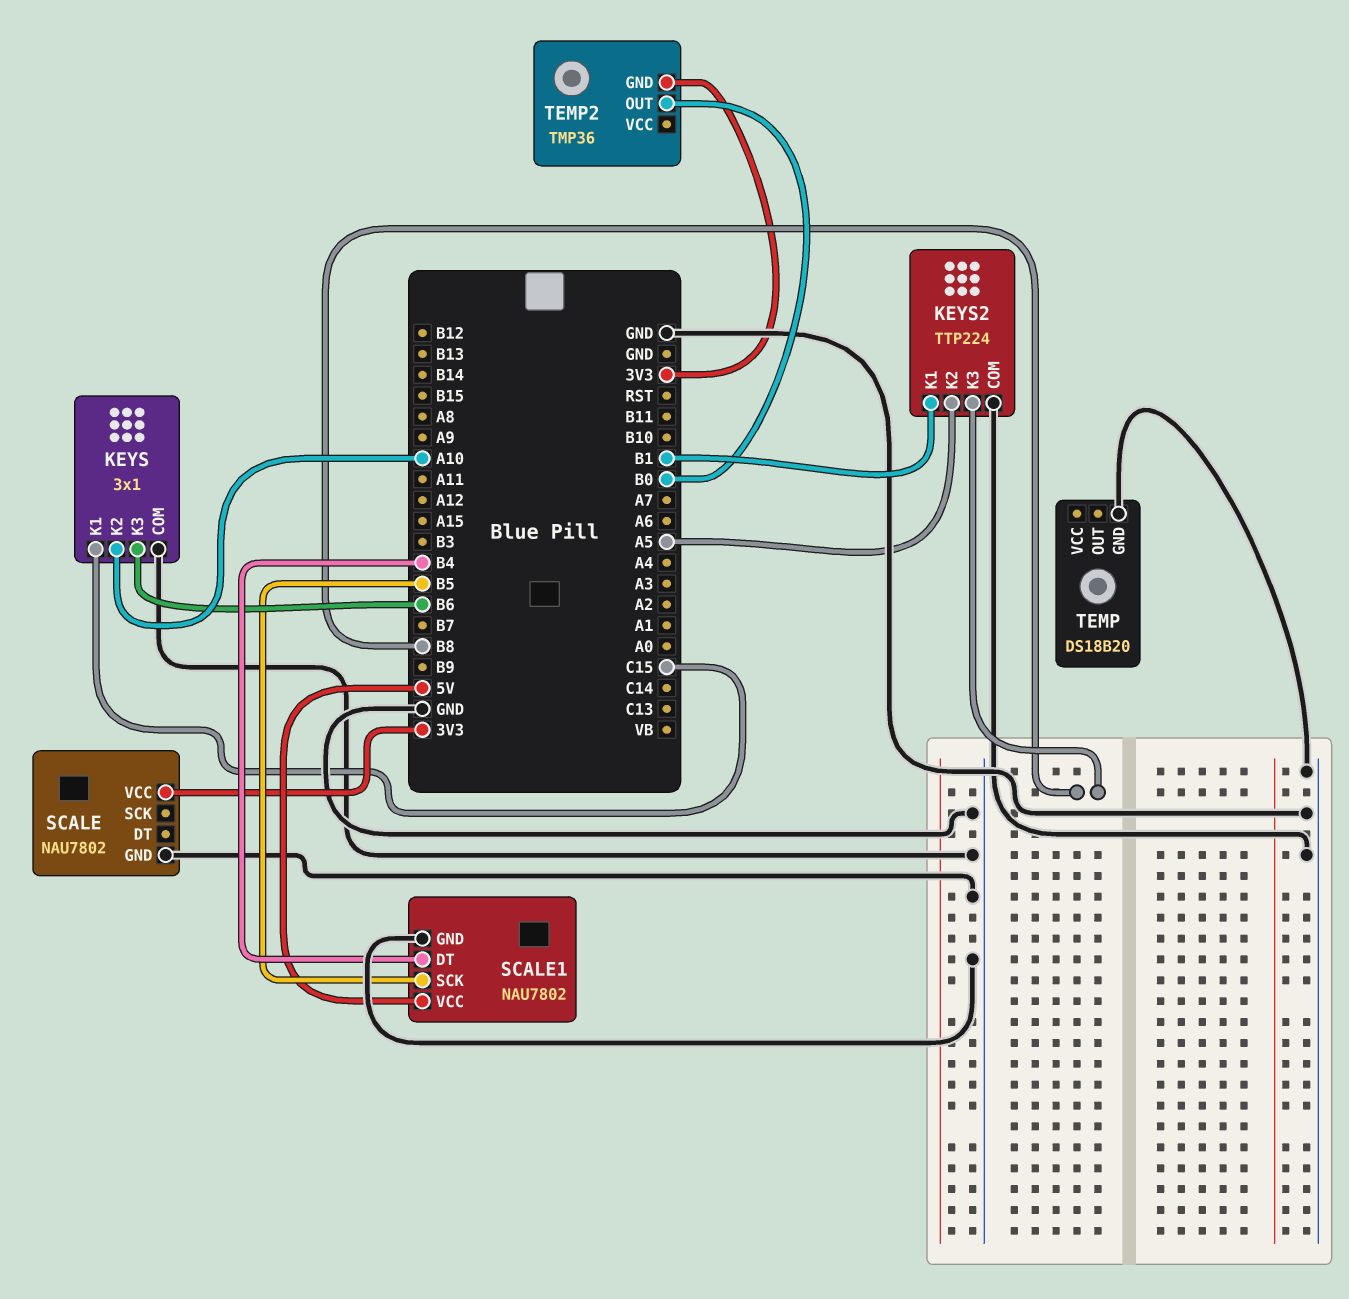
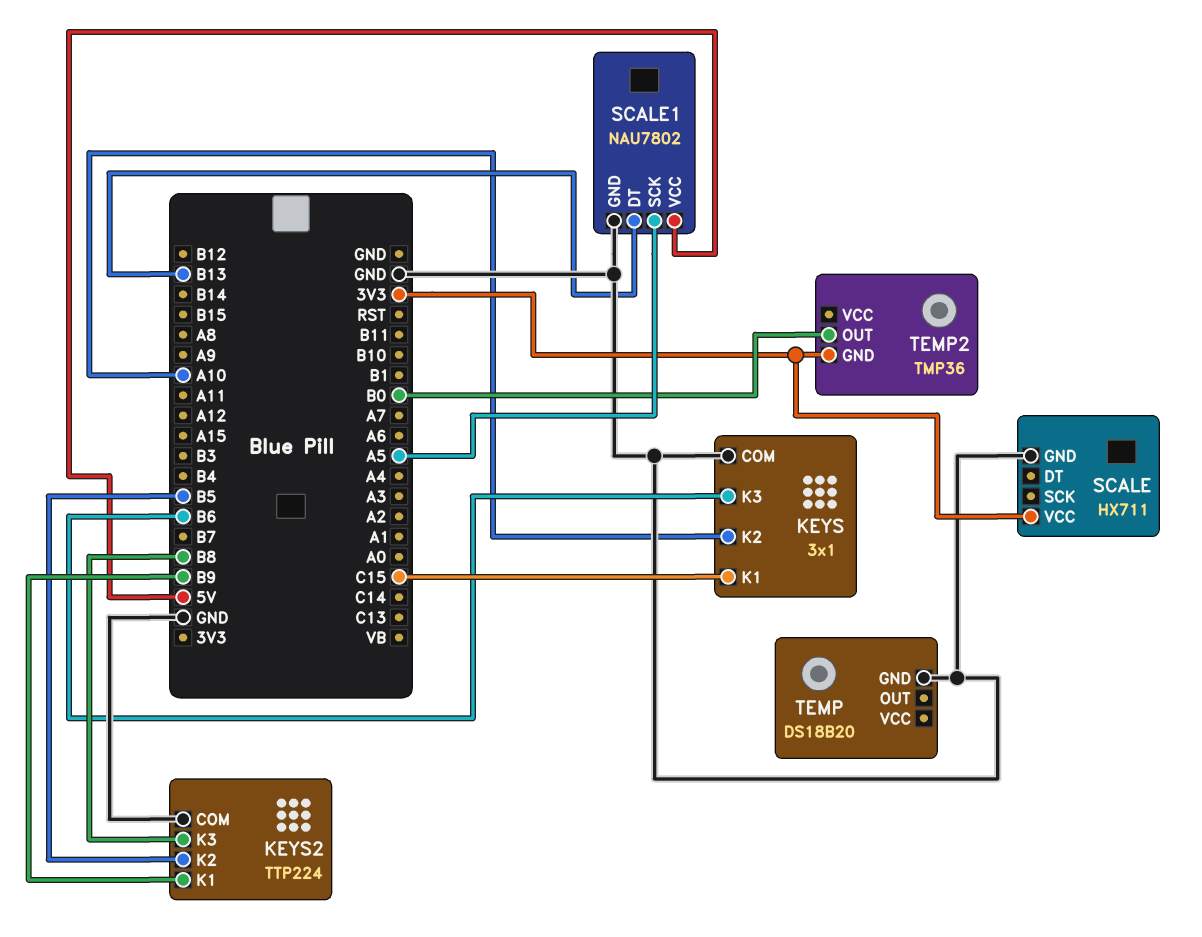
KEYS2 pin K1: B1 -> B9
KEYS2 pin K2: A5 -> B5
SCALE: NAU7802 -> HX711
SCALE1 pin DT: B4 -> B13
SCALE1 pin SCK: B5 -> A5

